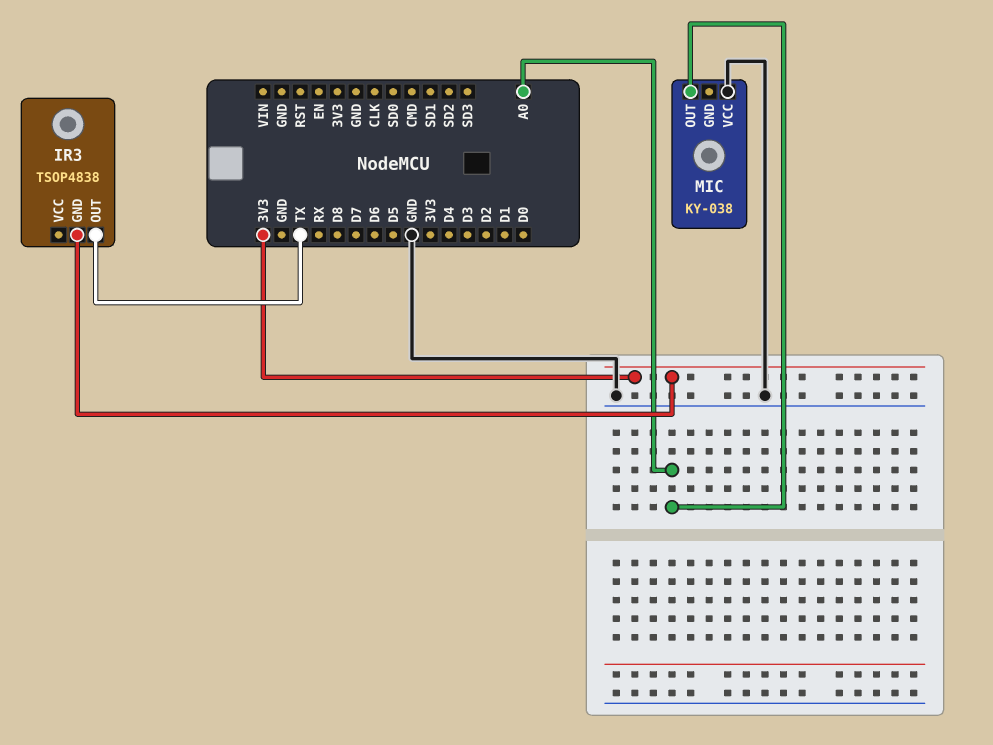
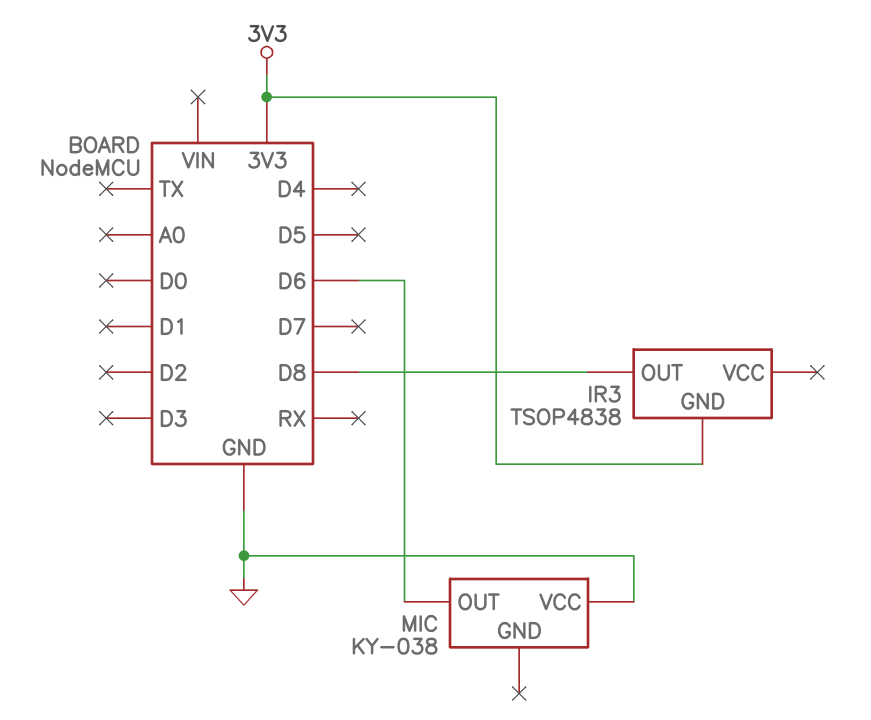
IR3 pin OUT: TX -> D8
MIC pin OUT: A0 -> D6

